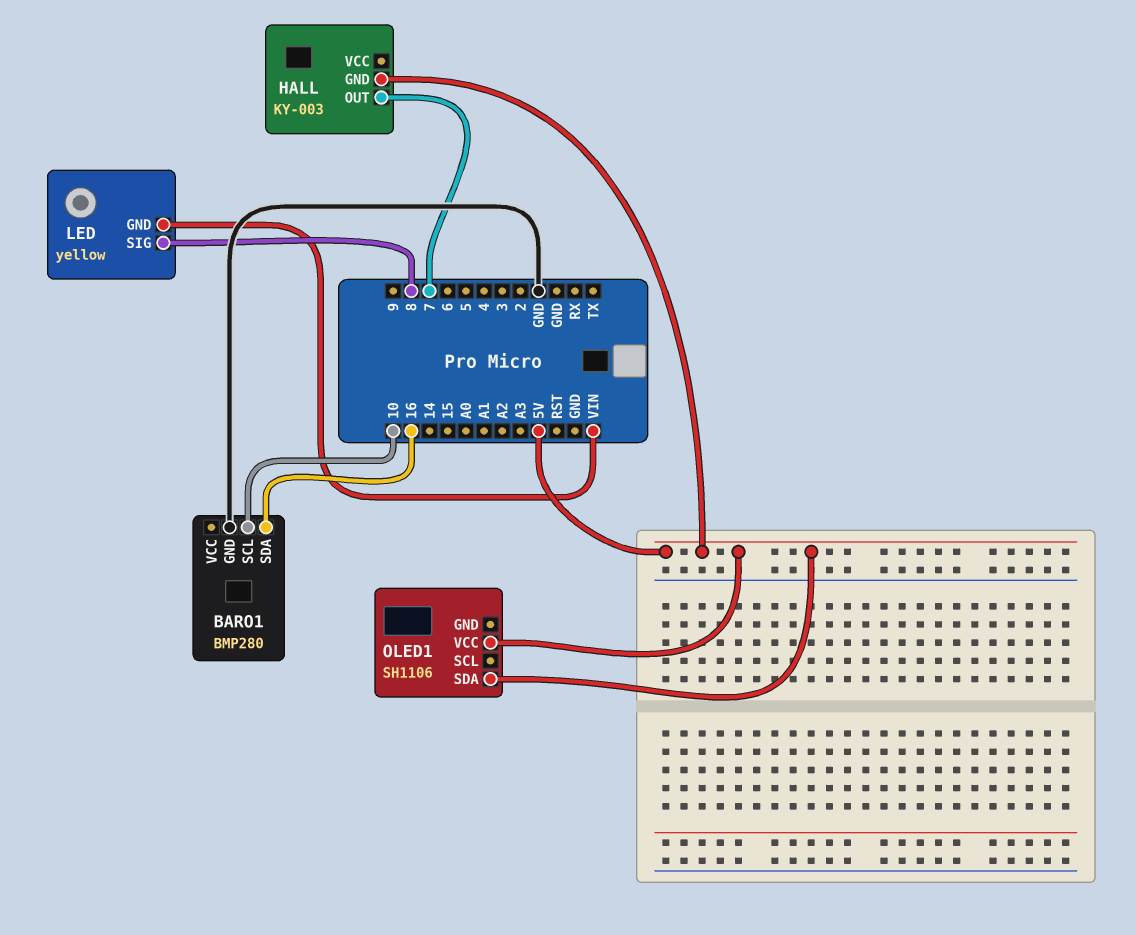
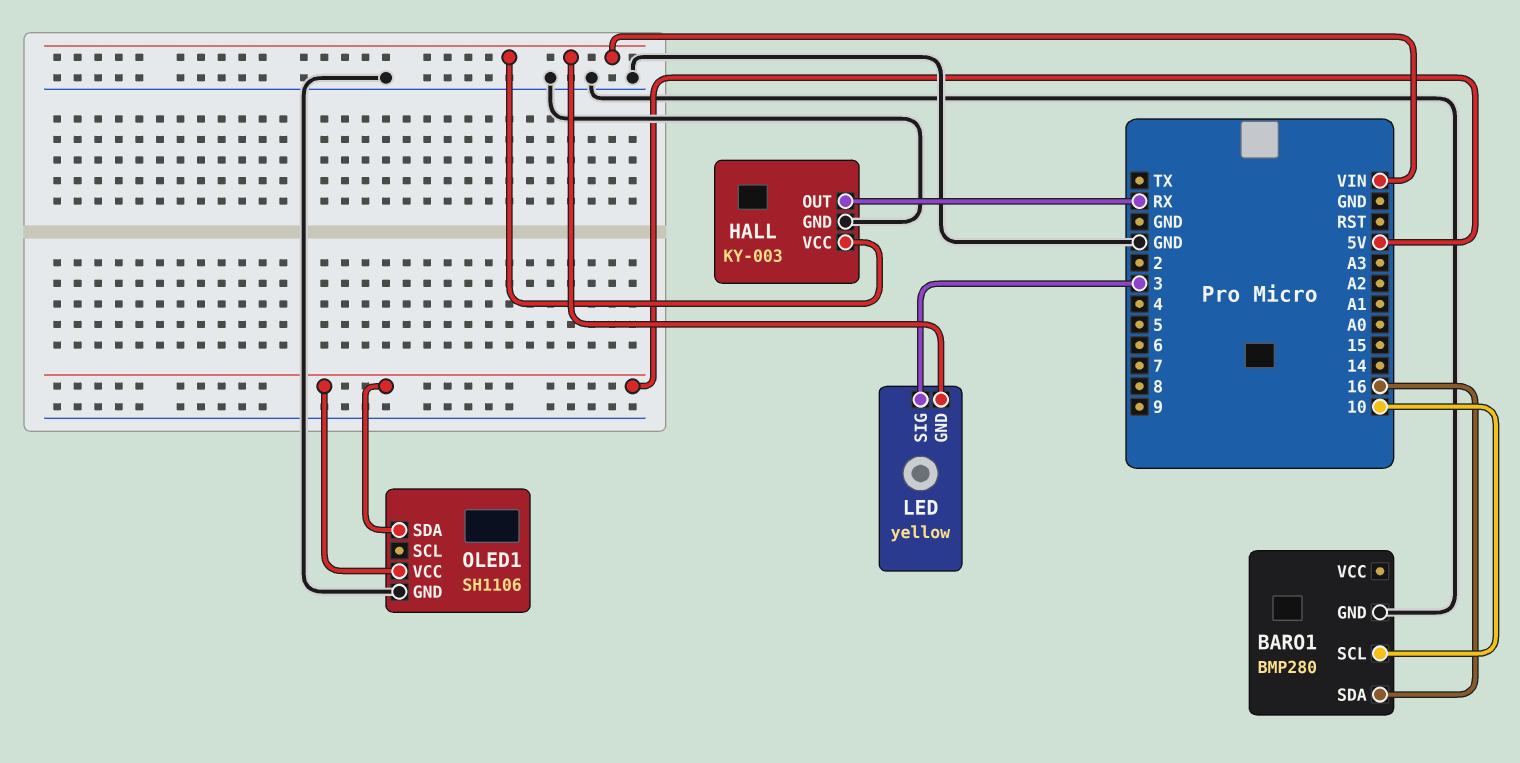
HALL pin GND: 5V -> GND
HALL pin OUT: 7 -> RX
HALL pin VCC: none -> VIN
LED pin SIG: 8 -> 3
OLED1 pin GND: none -> GND

